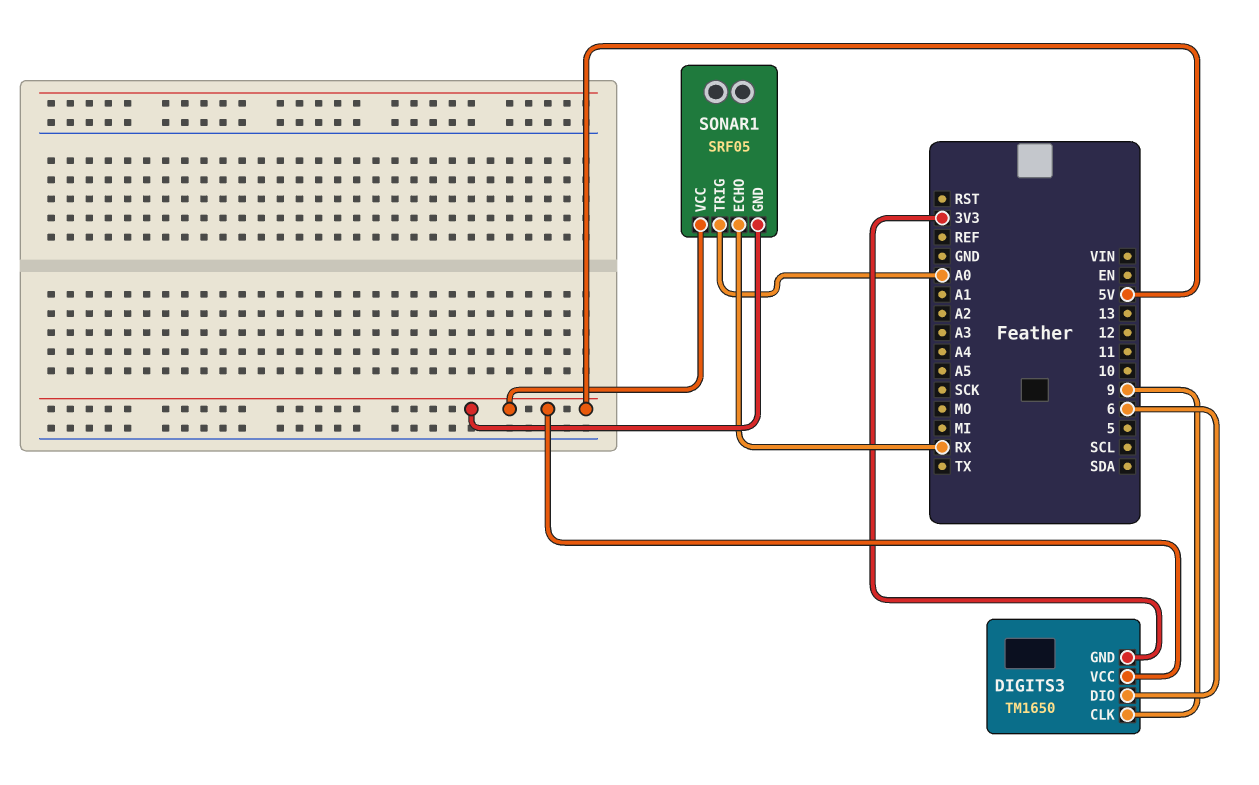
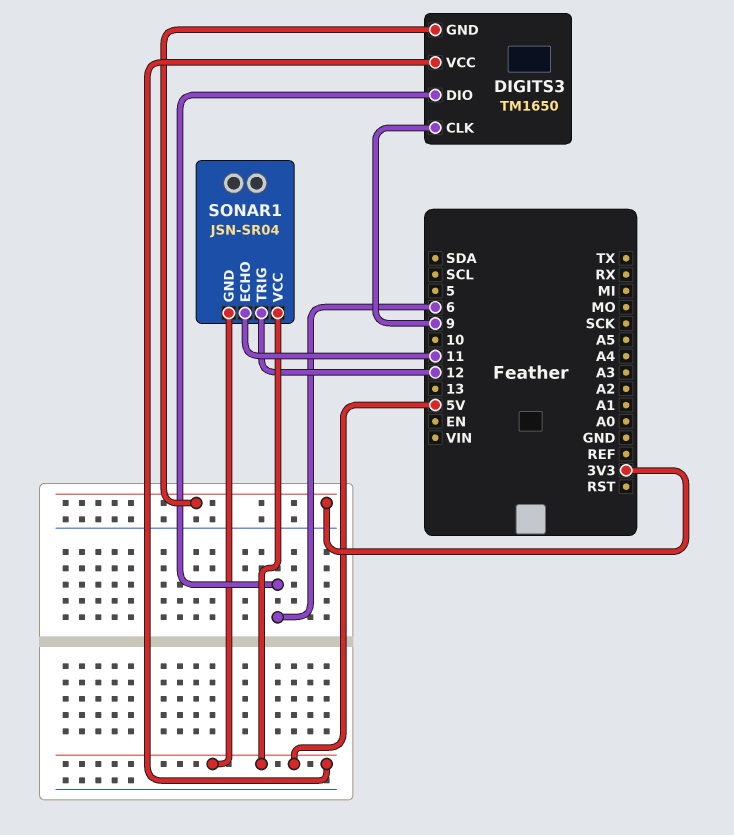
SONAR1: SRF05 -> JSN-SR04
SONAR1 pin ECHO: RX -> 11
SONAR1 pin TRIG: A0 -> 12

